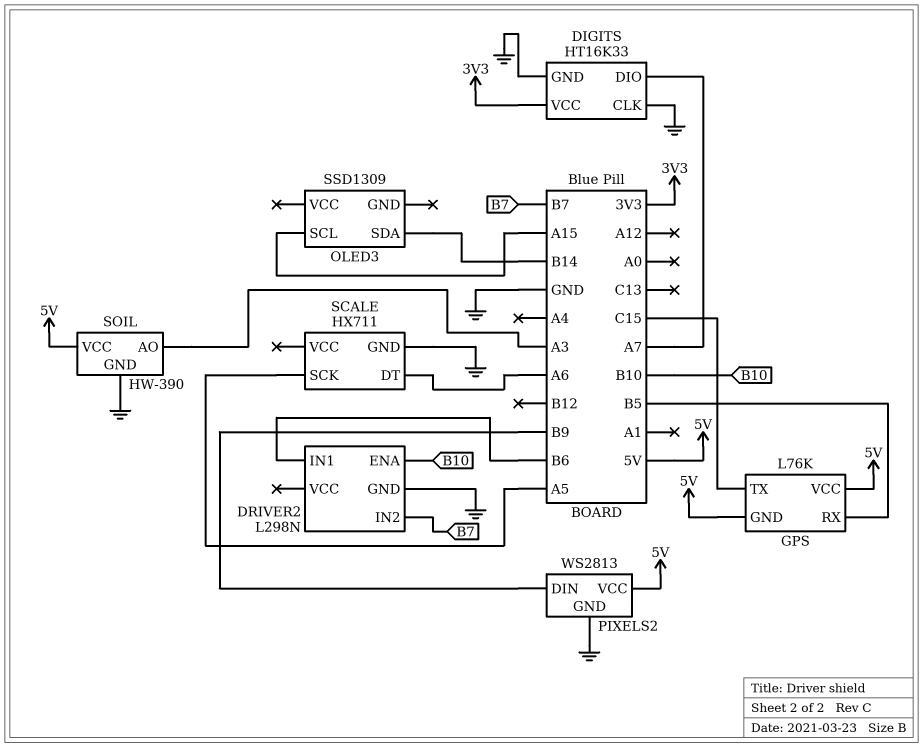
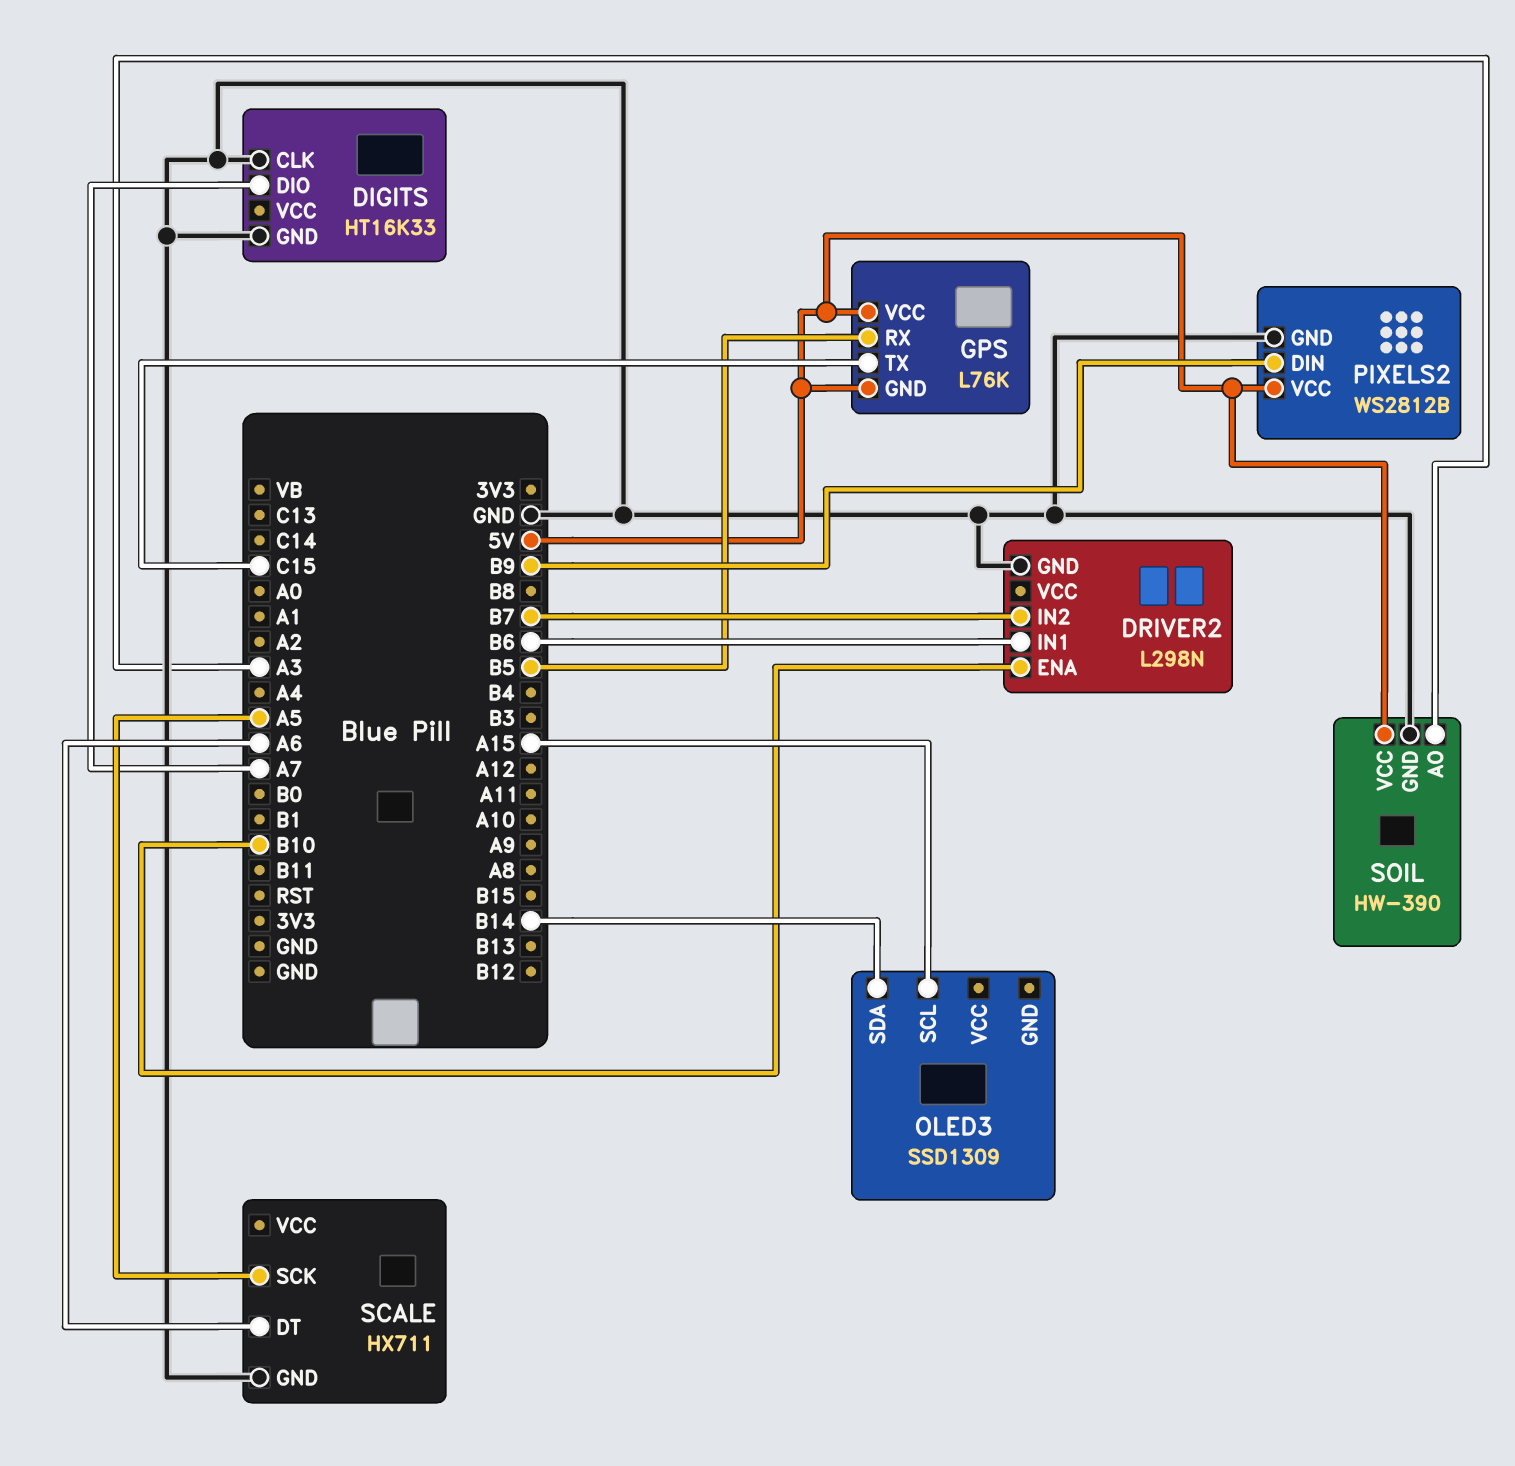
DIGITS pin VCC: 3V3 -> none
PIXELS2: WS2813 -> WS2812B

